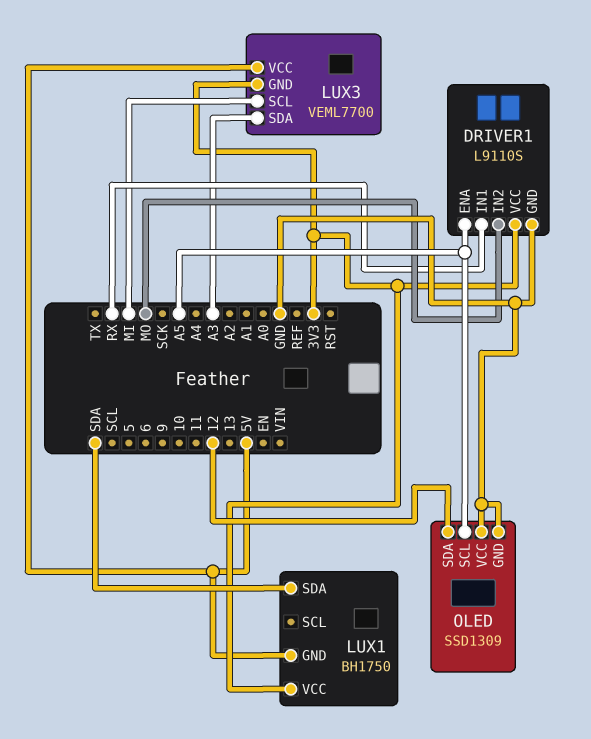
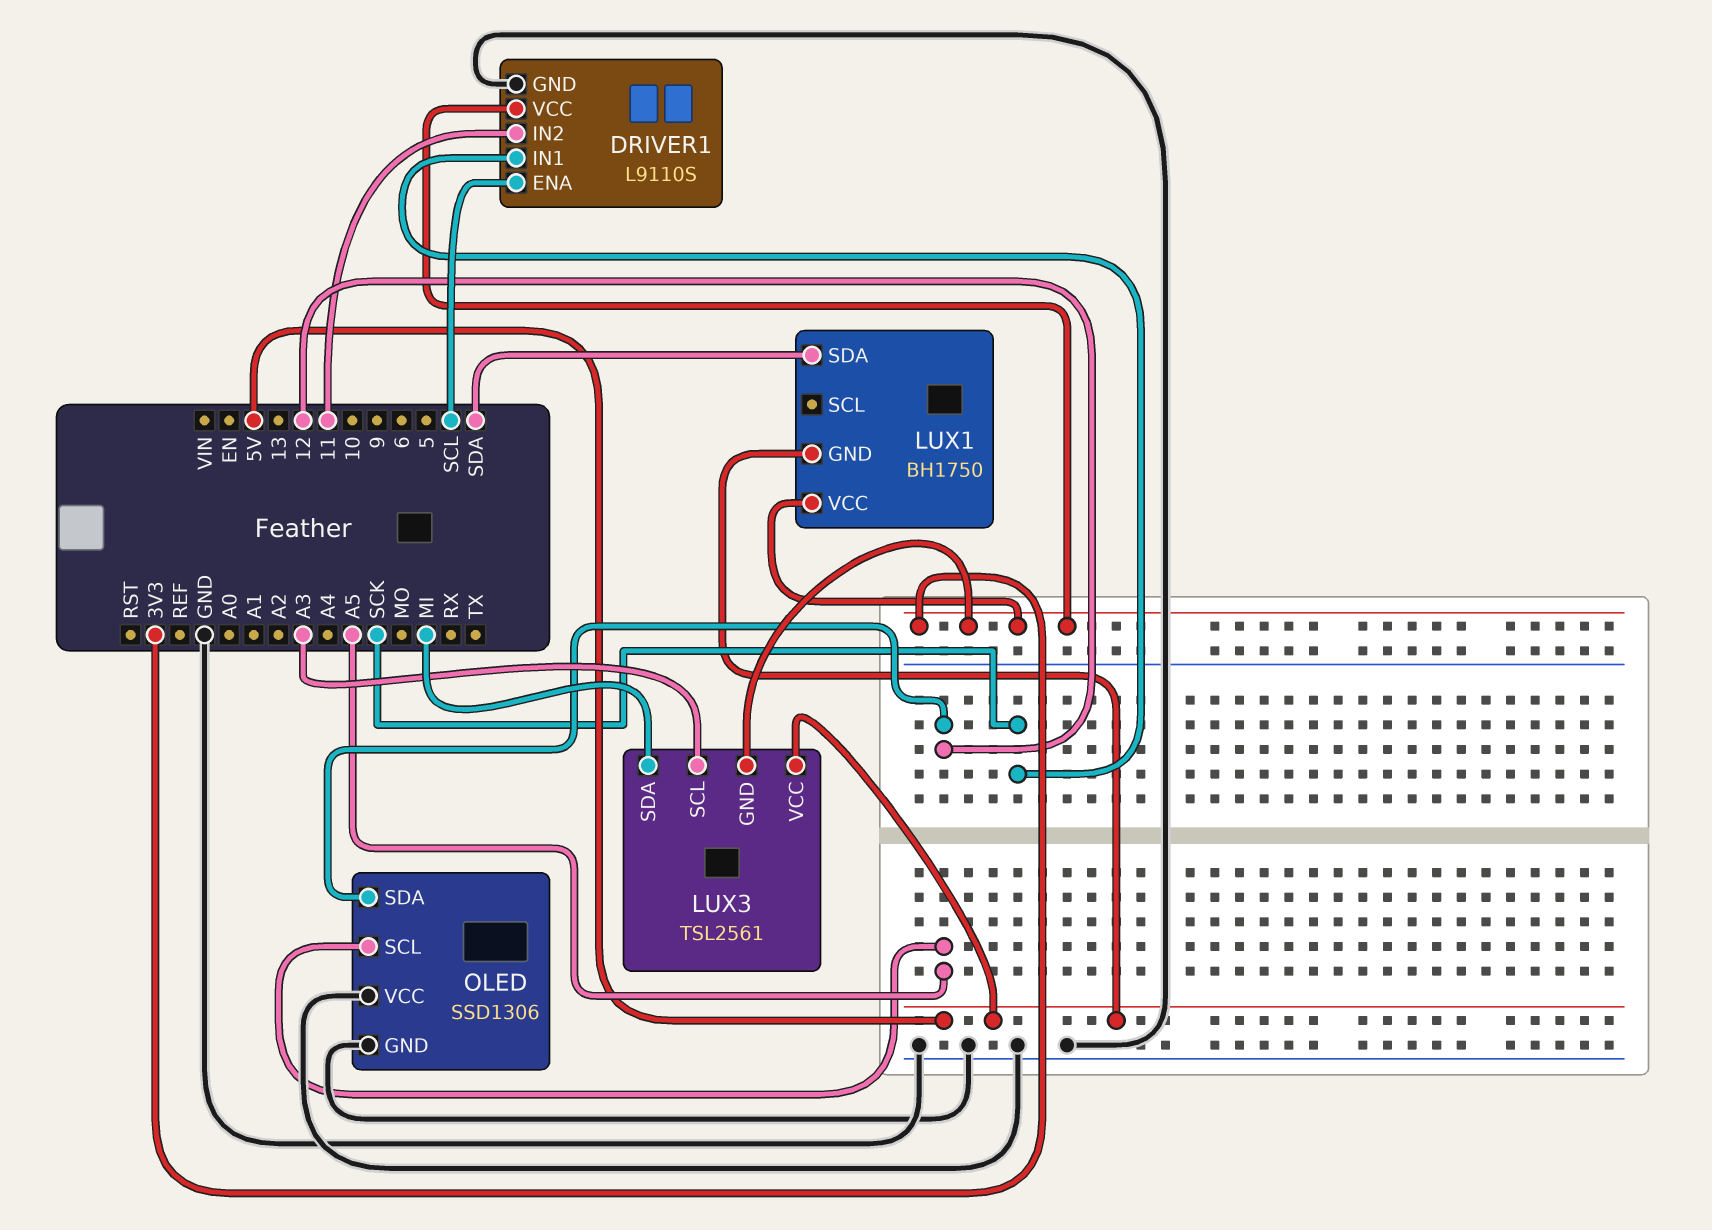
DRIVER1 pin ENA: A5 -> SCL
DRIVER1 pin IN1: RX -> SCK
DRIVER1 pin IN2: MO -> 11
LUX3: VEML7700 -> TSL2561
LUX3 pin SCL: MI -> A3
LUX3 pin SDA: A3 -> MI
OLED: SSD1309 -> SSD1306

